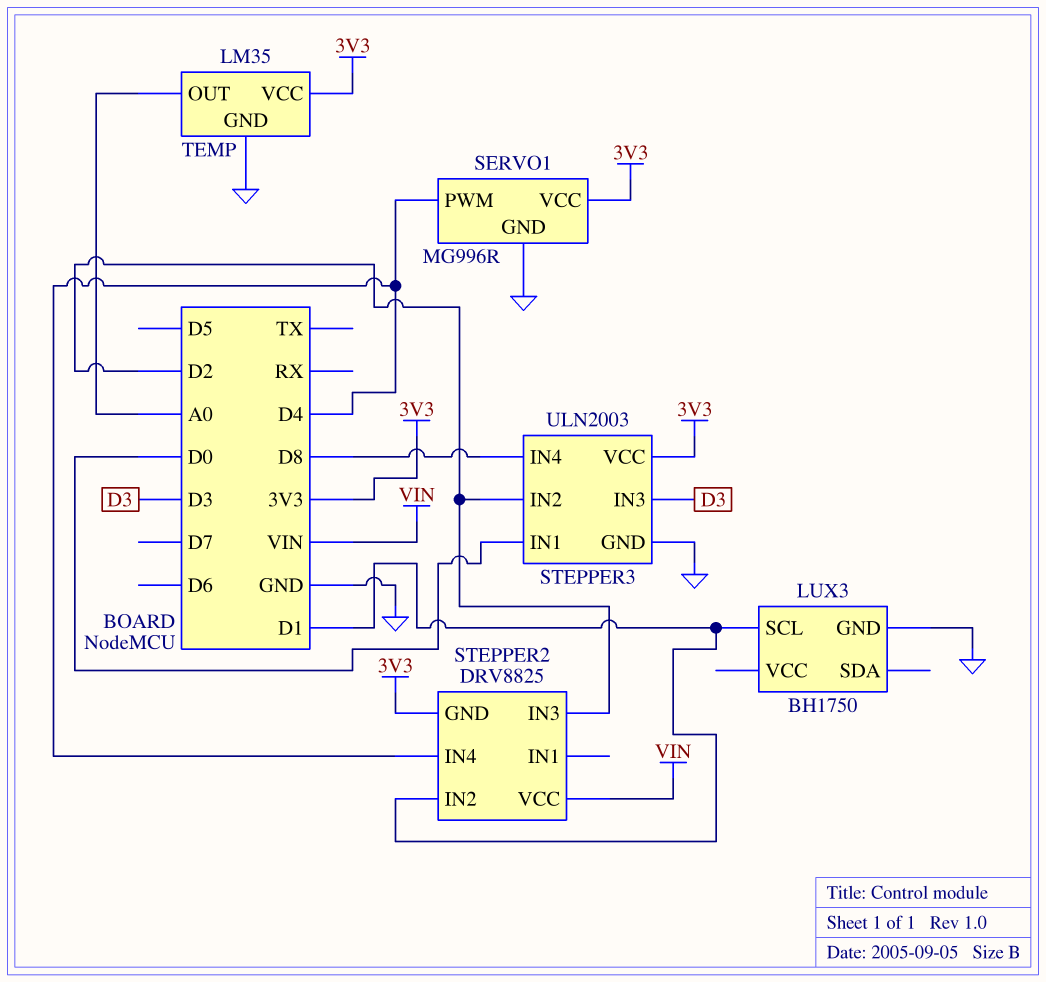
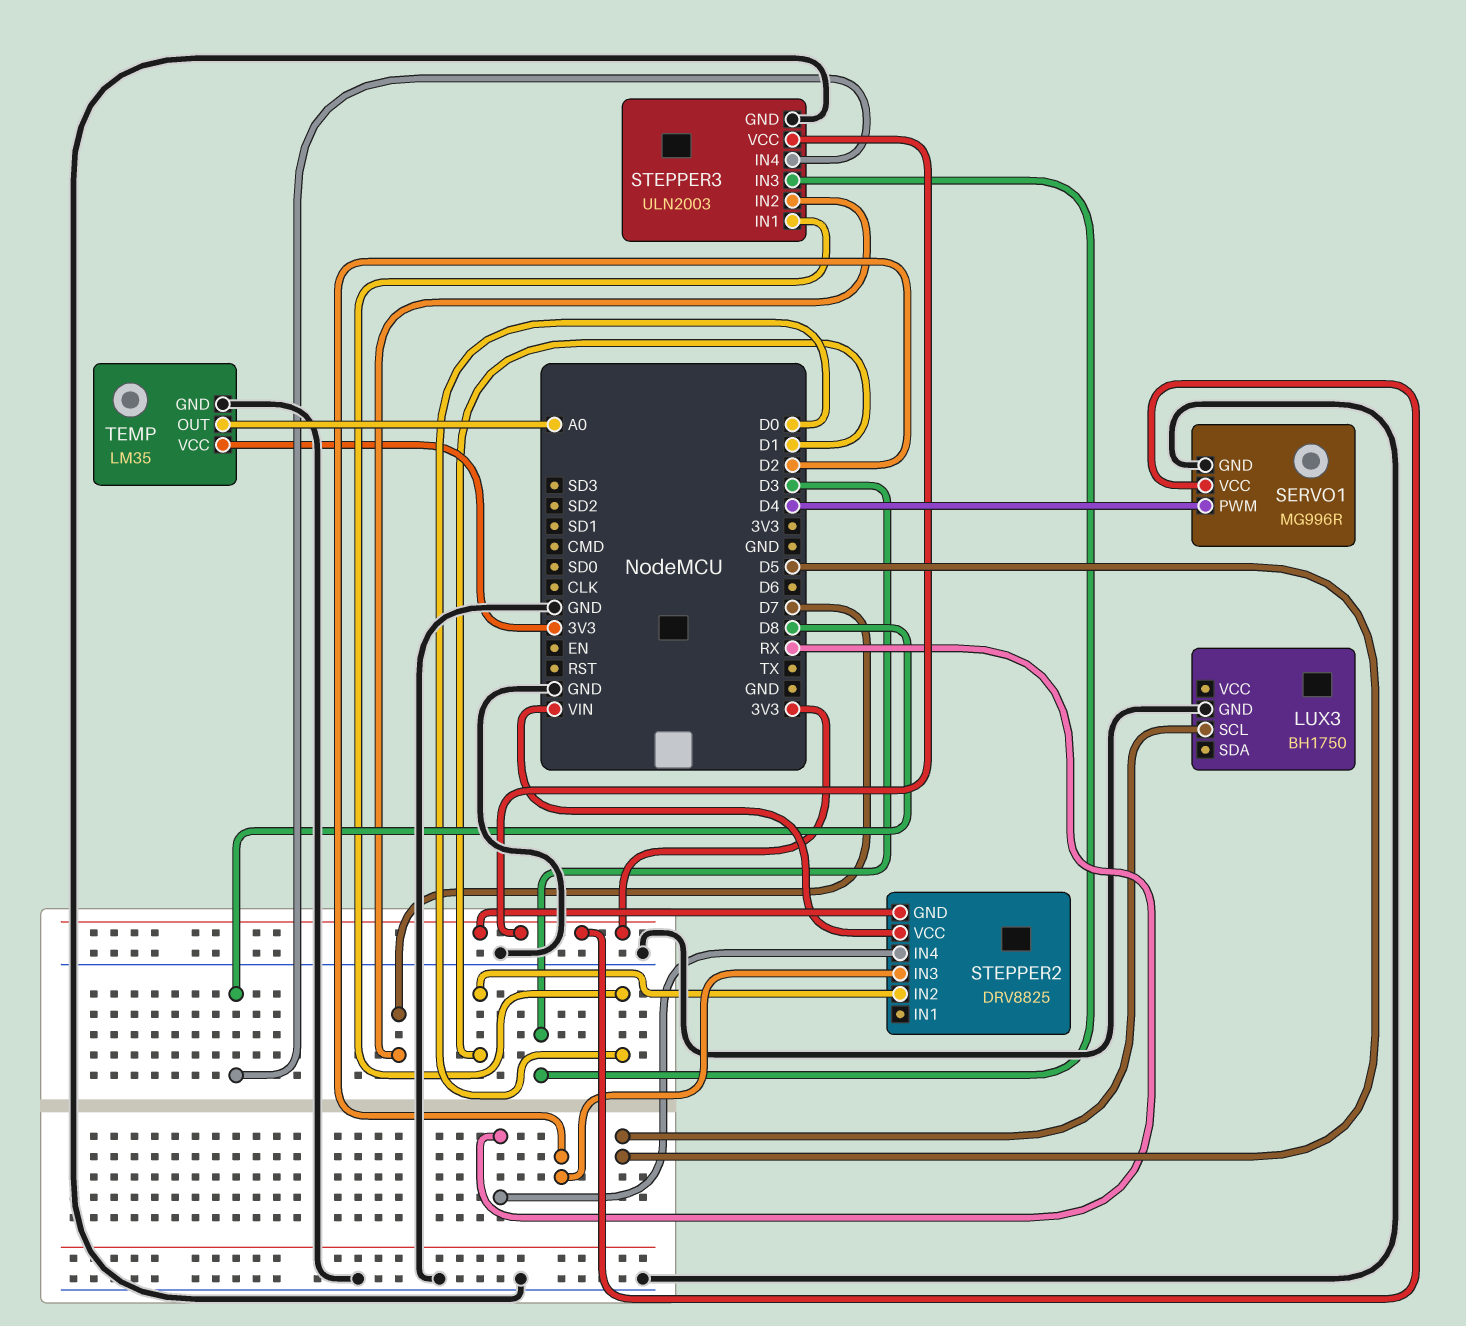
LUX3 pin SCL: D1 -> D5
STEPPER2 pin IN4: D4 -> RX
STEPPER3 pin IN2: D2 -> D7

